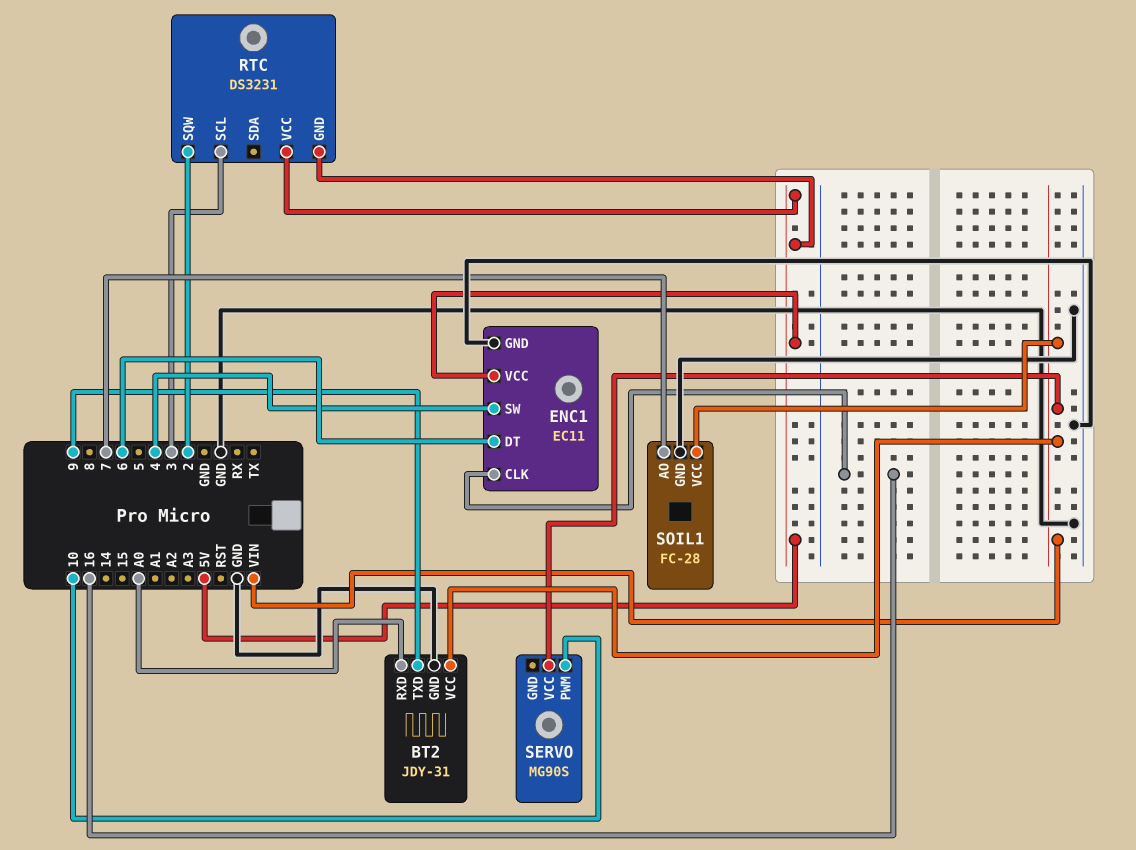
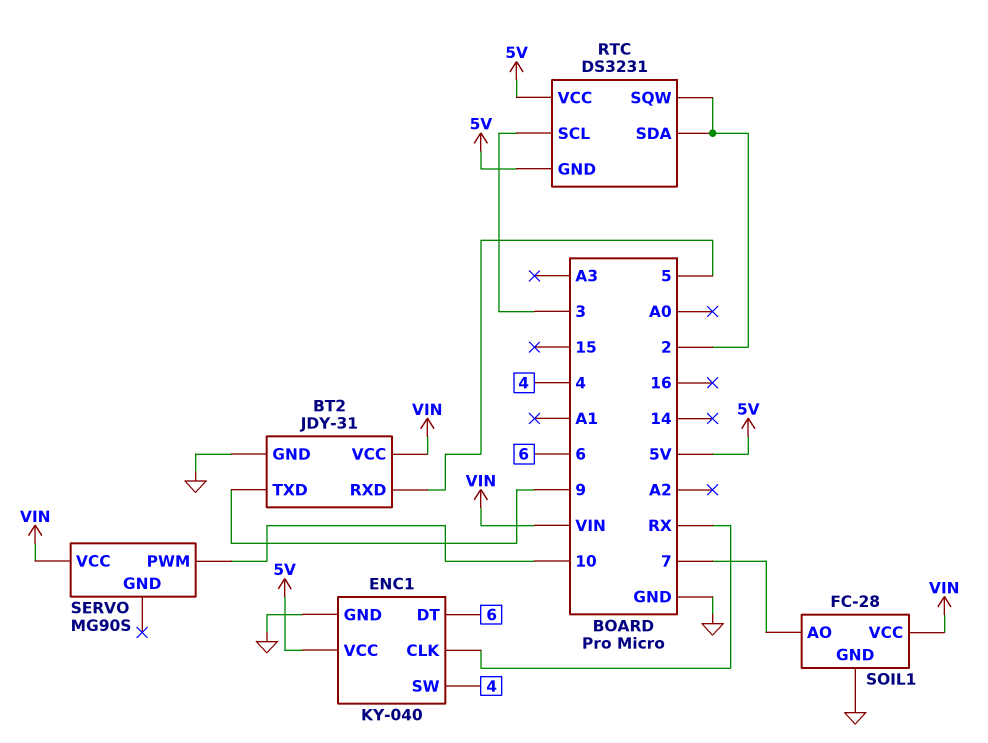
BT2 pin RXD: A0 -> 5
ENC1: EC11 -> KY-040
ENC1 pin CLK: 16 -> RX
RTC pin SDA: none -> 2

